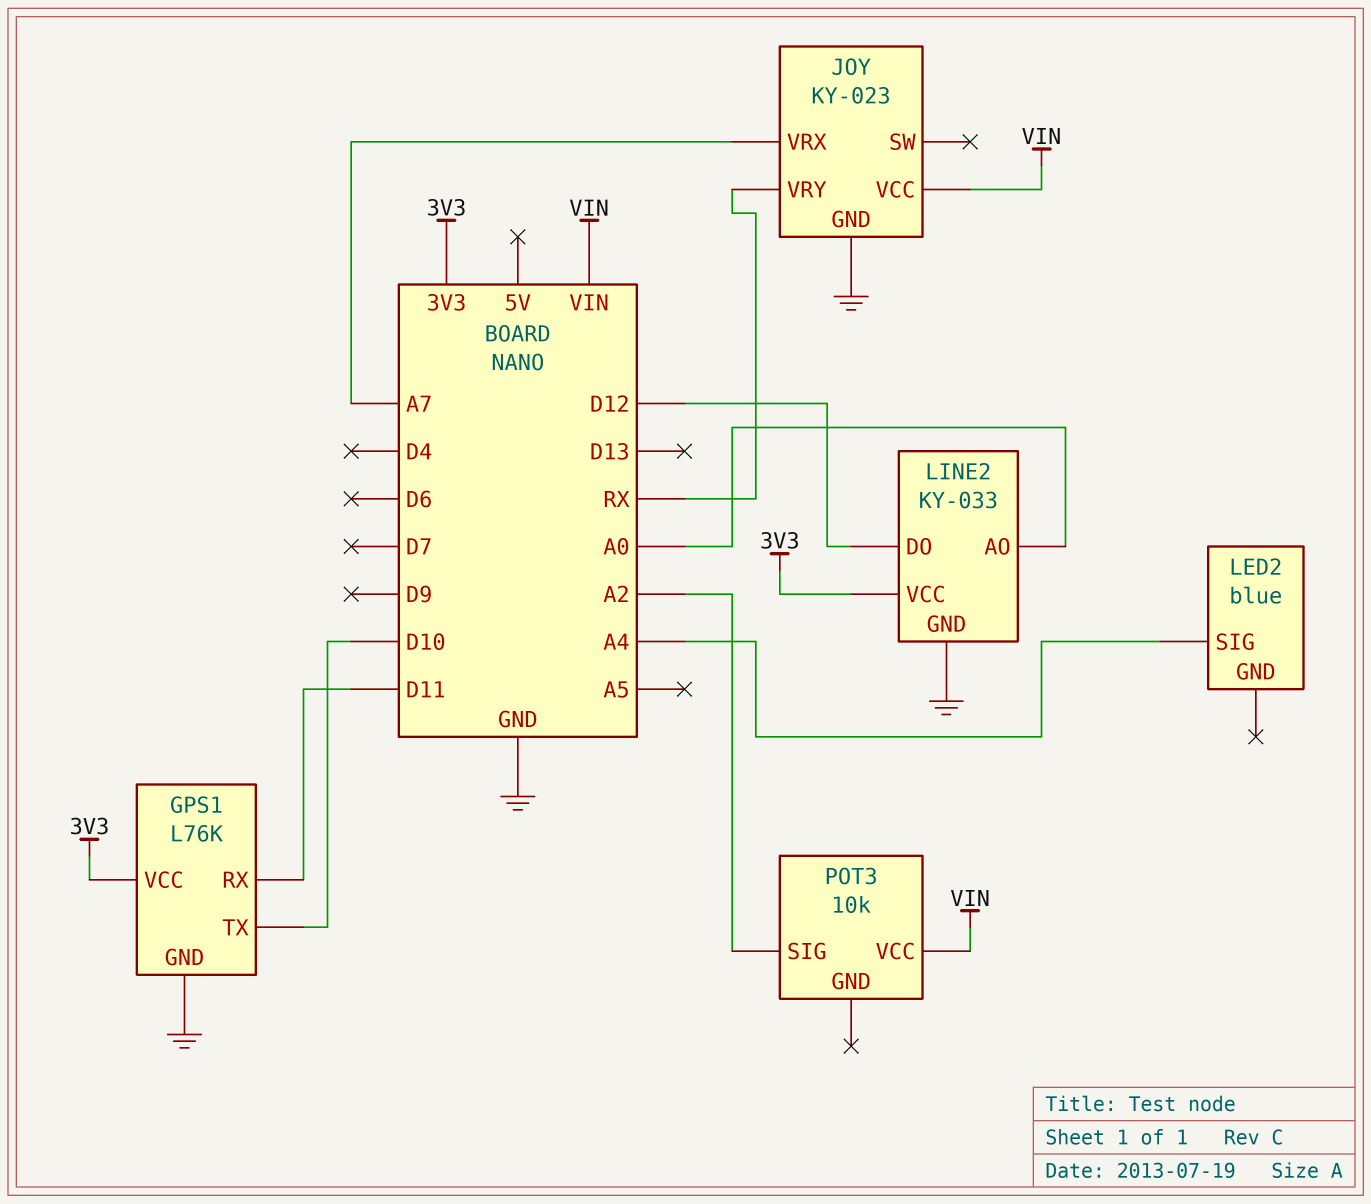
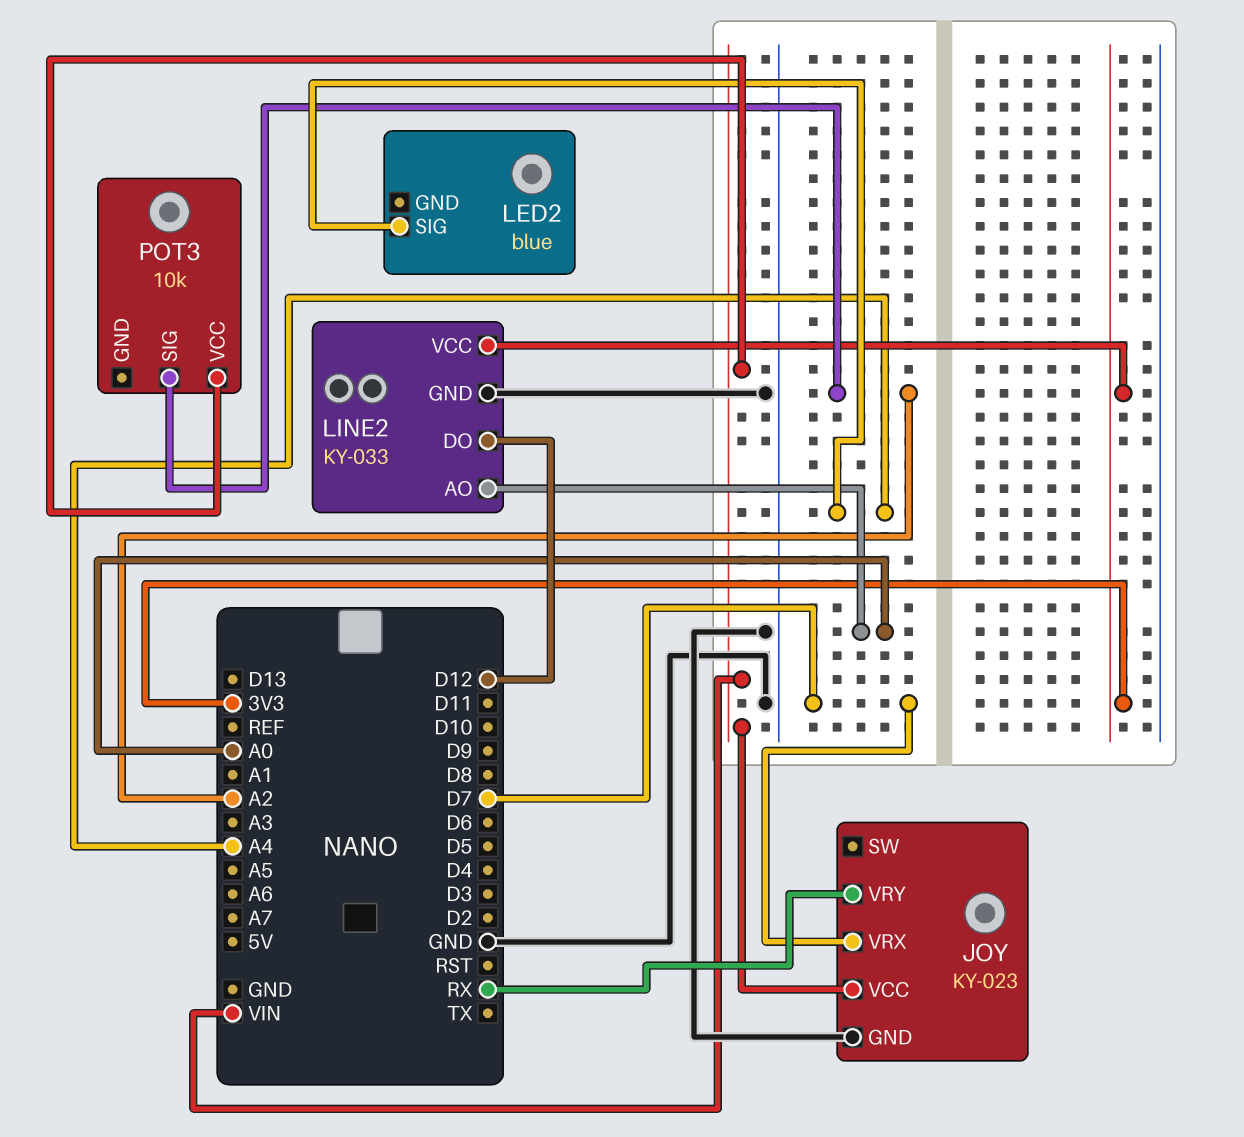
GPS1: L76K -> none
GPS1 pin GND: GND -> none
GPS1 pin RX: D11 -> none
GPS1 pin TX: D10 -> none
GPS1 pin VCC: 3V3 -> none
JOY pin VRX: A7 -> D7

